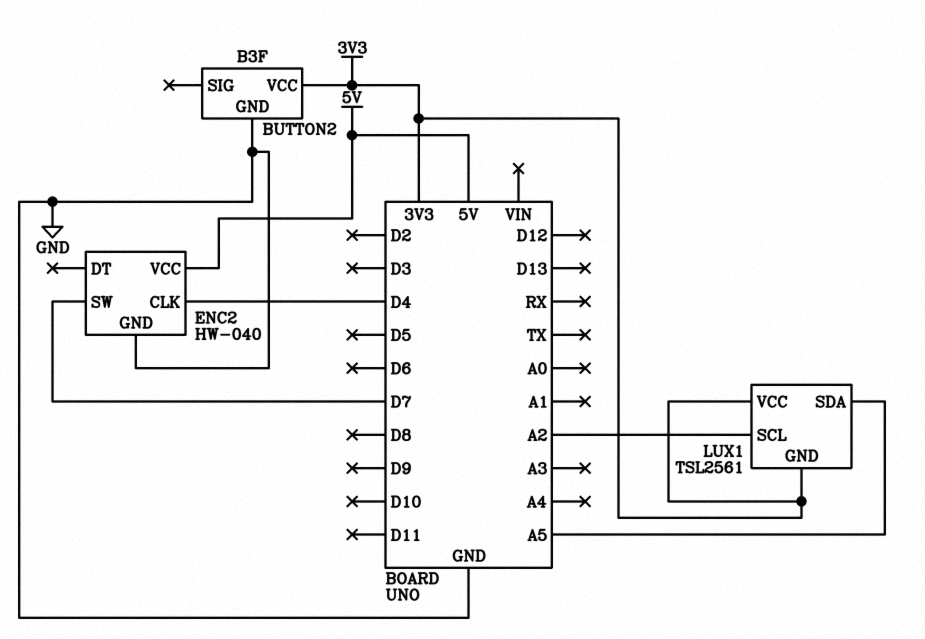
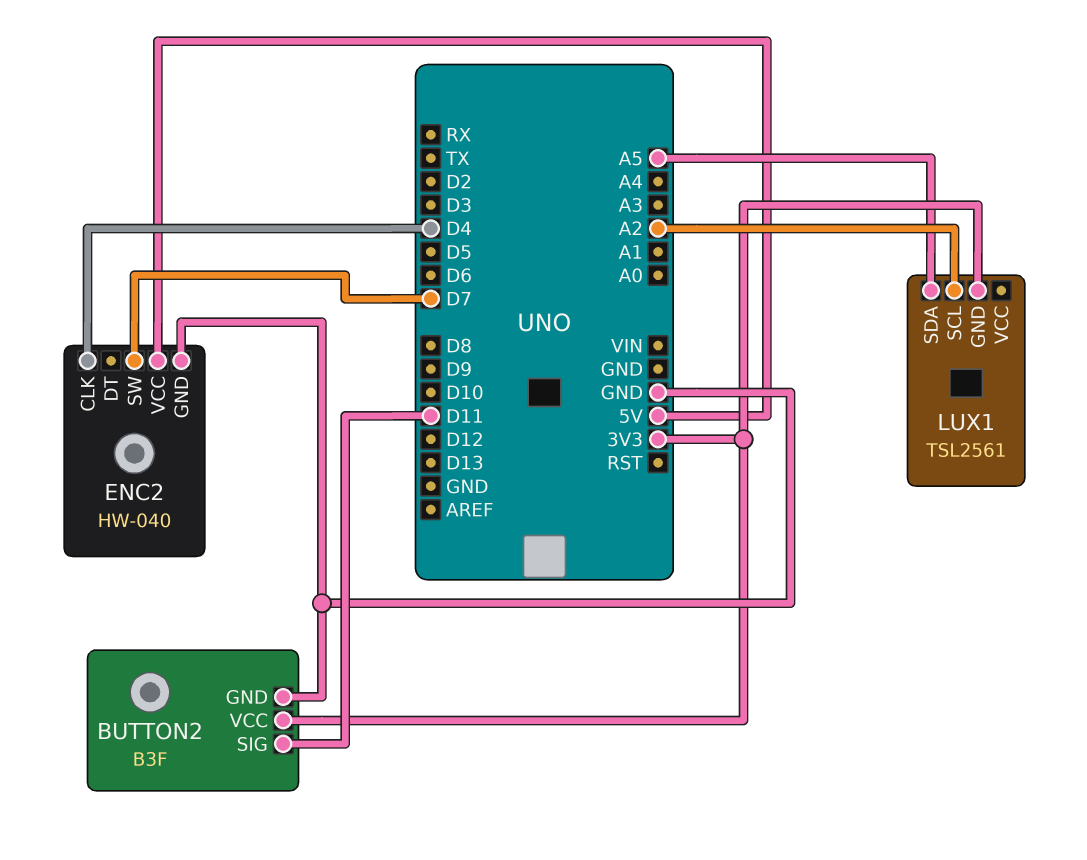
BUTTON2 pin SIG: none -> D11
LUX1 pin VCC: 3V3 -> none

